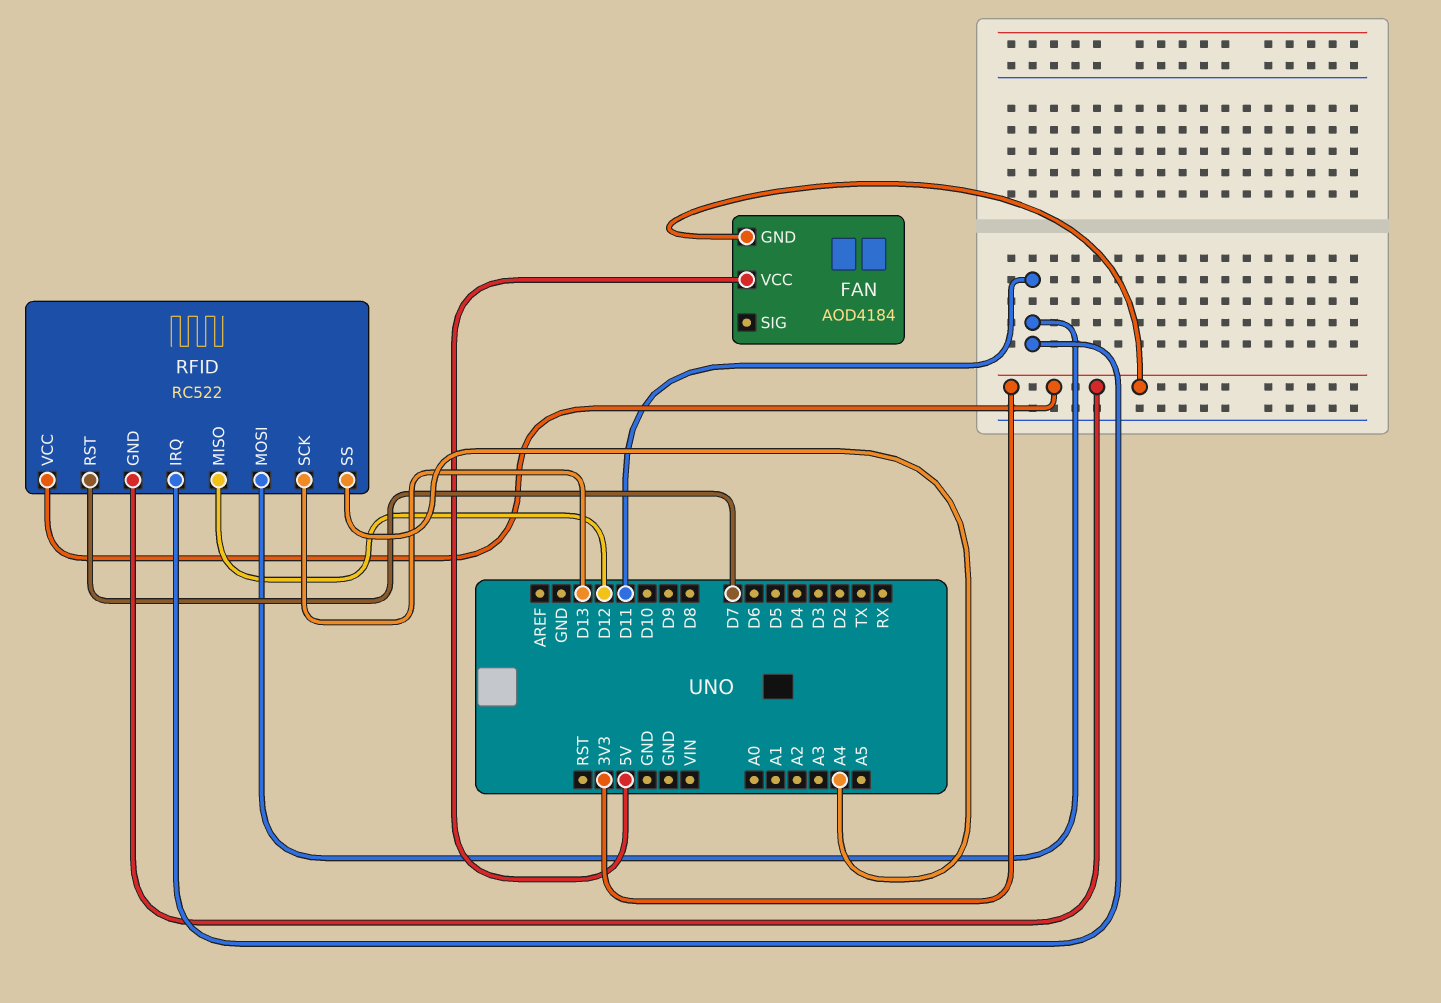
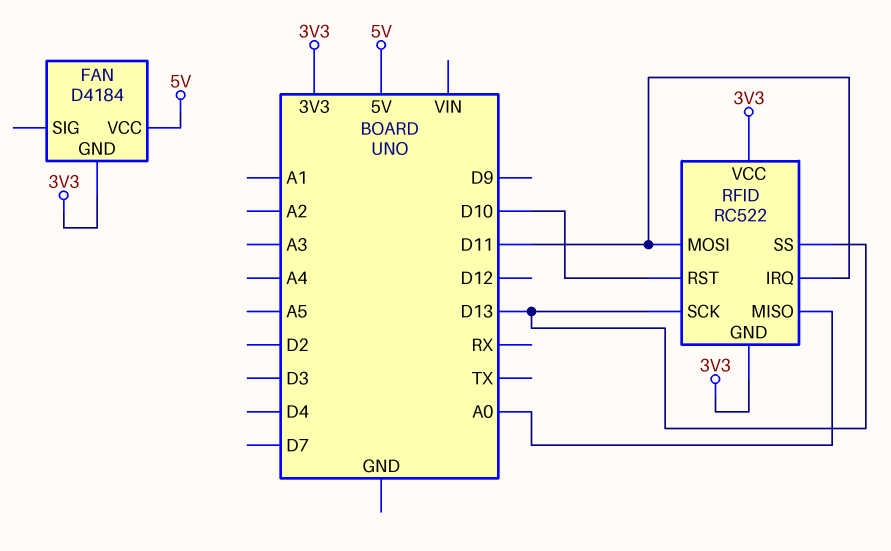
FAN: AOD4184 -> D4184
RFID pin MISO: D12 -> A0
RFID pin RST: D7 -> D10
RFID pin SS: A4 -> D13

